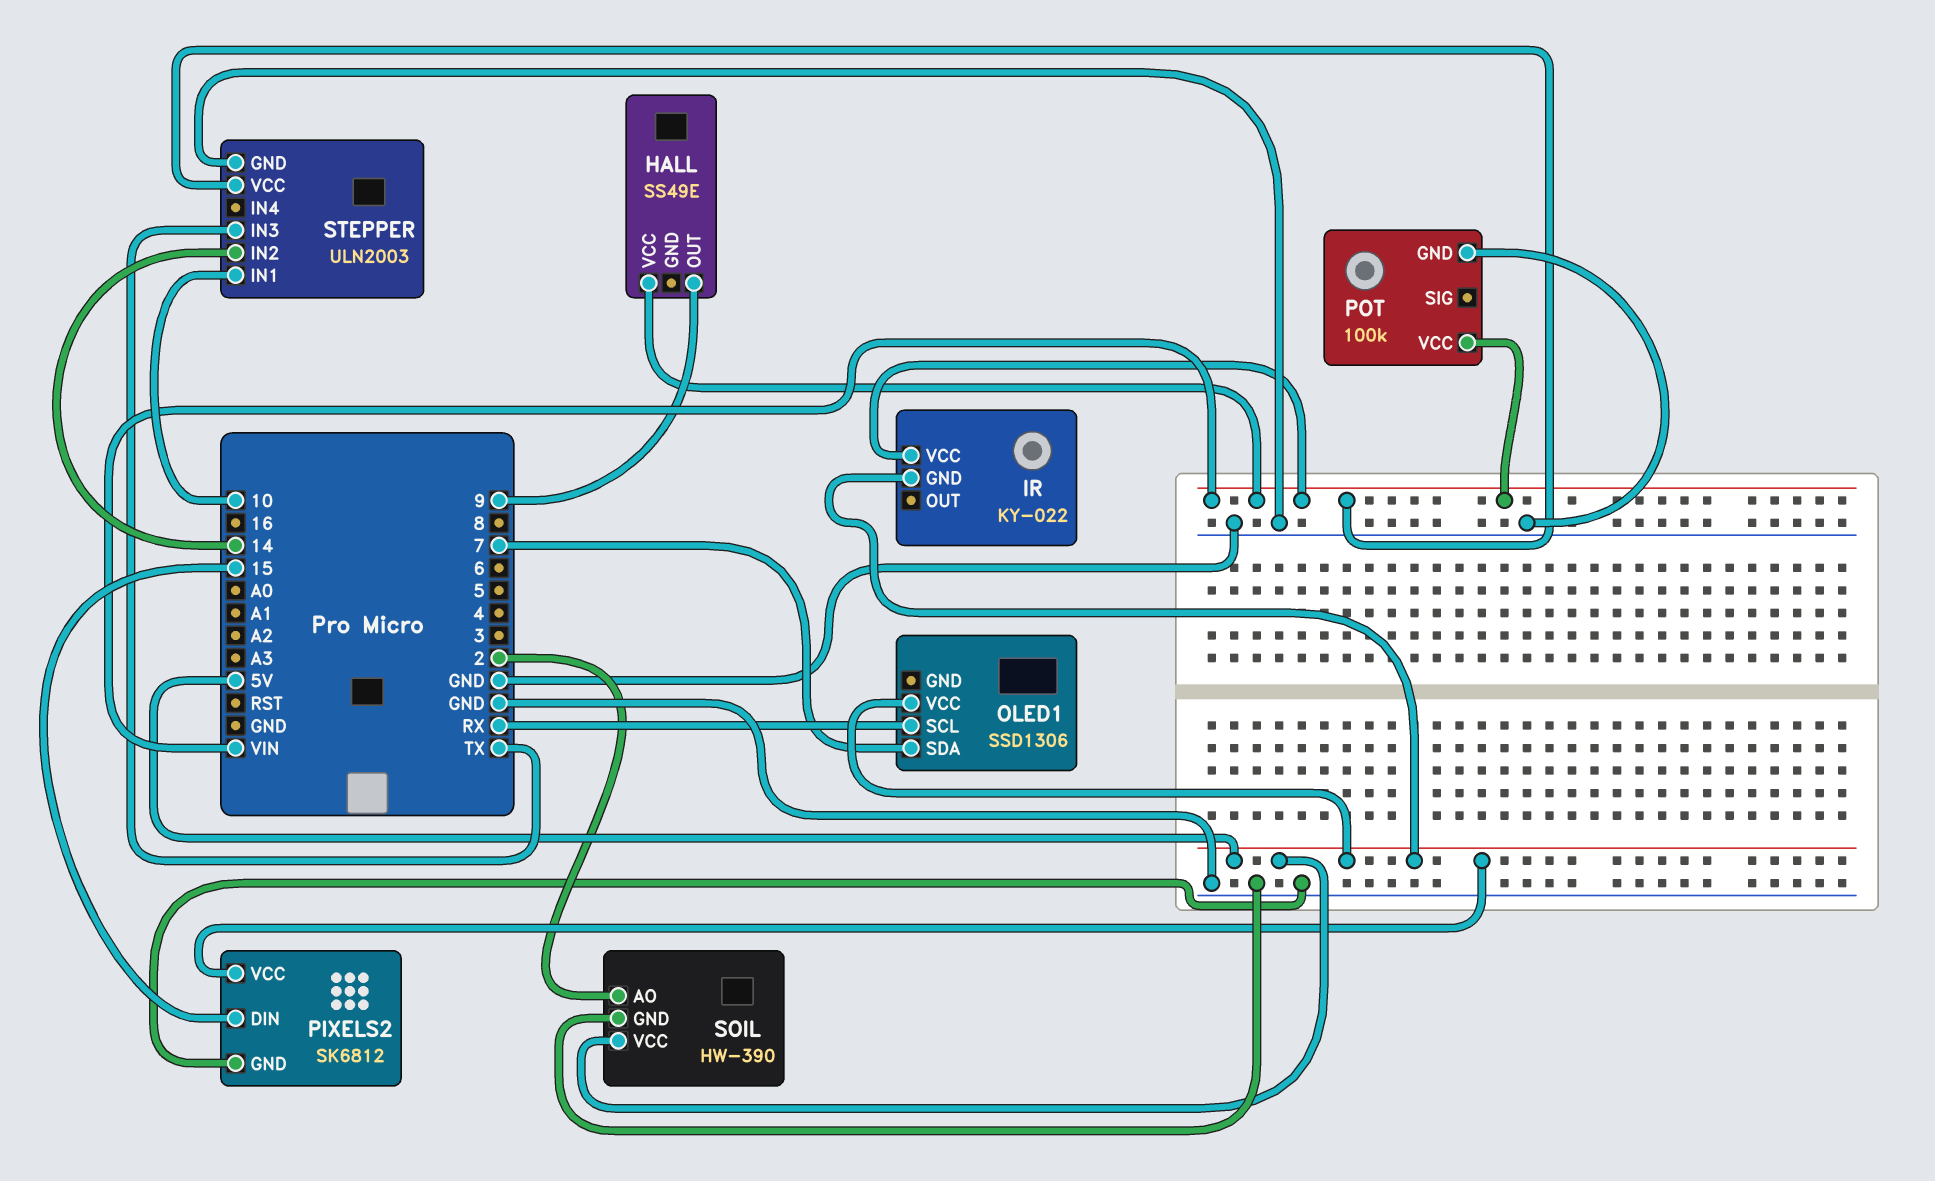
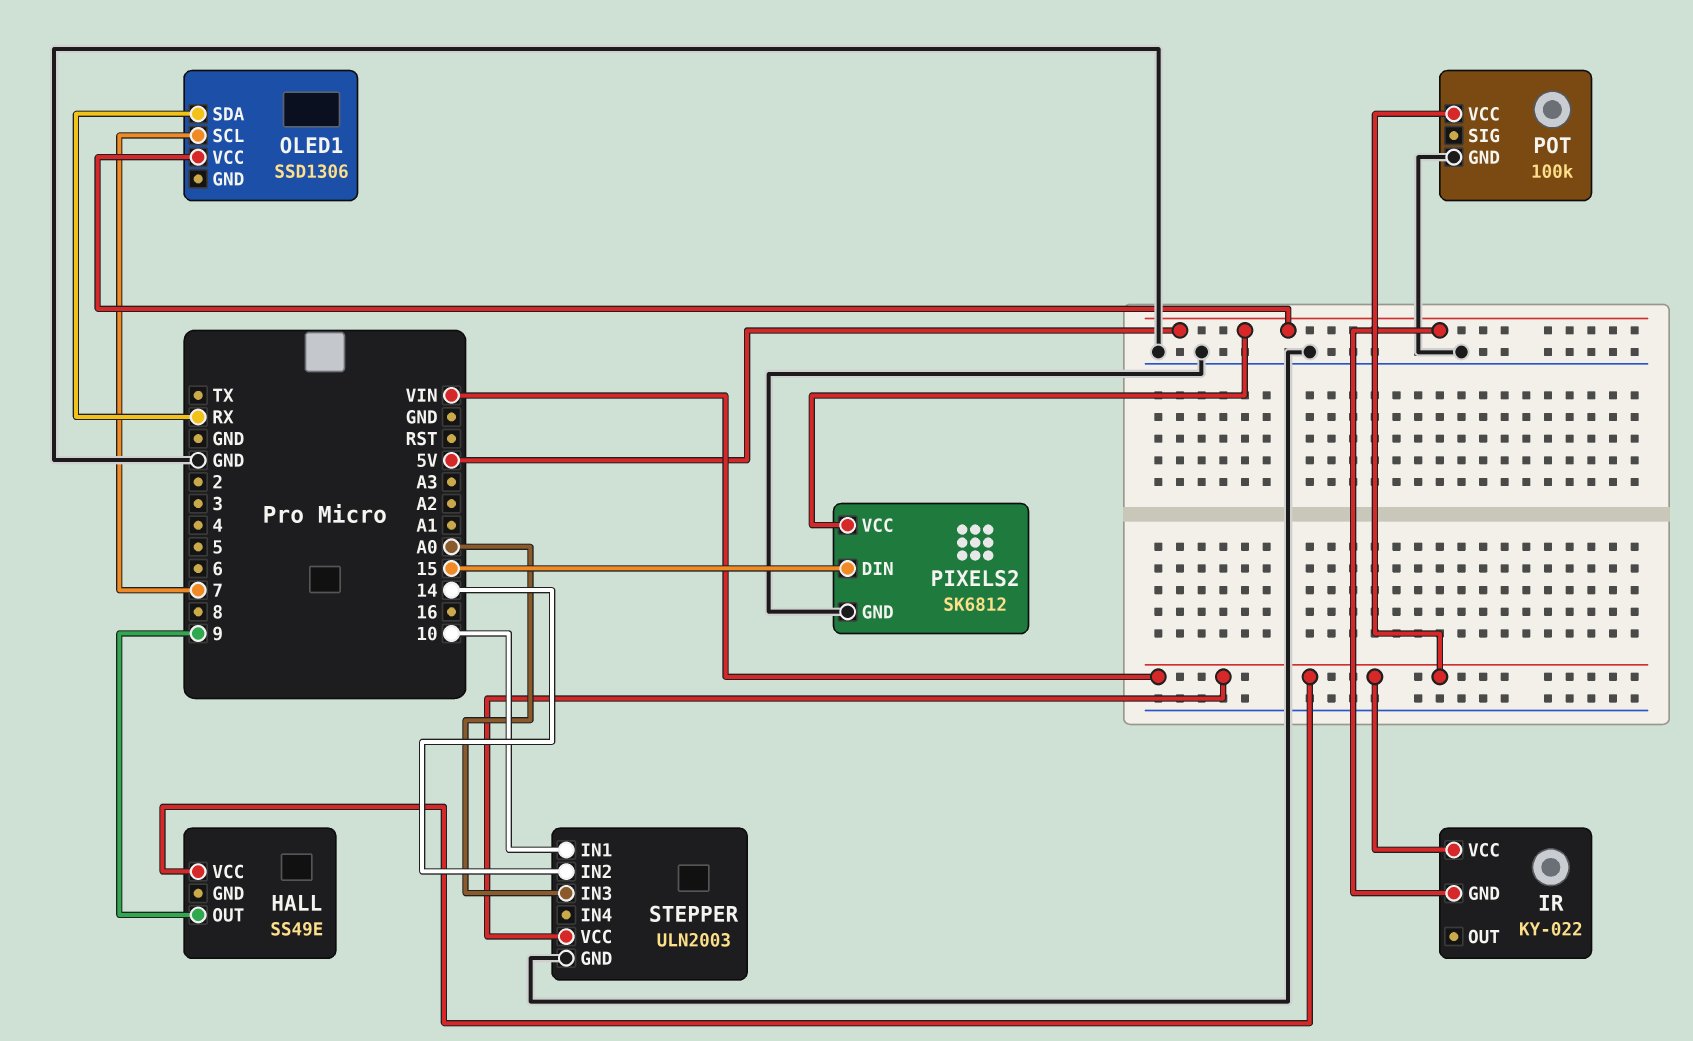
OLED1 pin SCL: RX -> 7
OLED1 pin SDA: 7 -> RX
SOIL: HW-390 -> none
SOIL pin AO: 2 -> none
SOIL pin GND: GND -> none
SOIL pin VCC: 5V -> none
STEPPER pin IN3: TX -> A0

